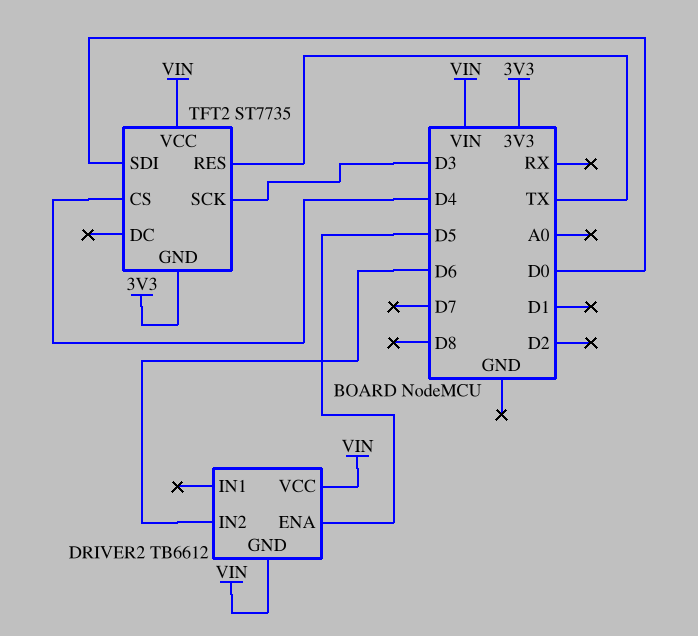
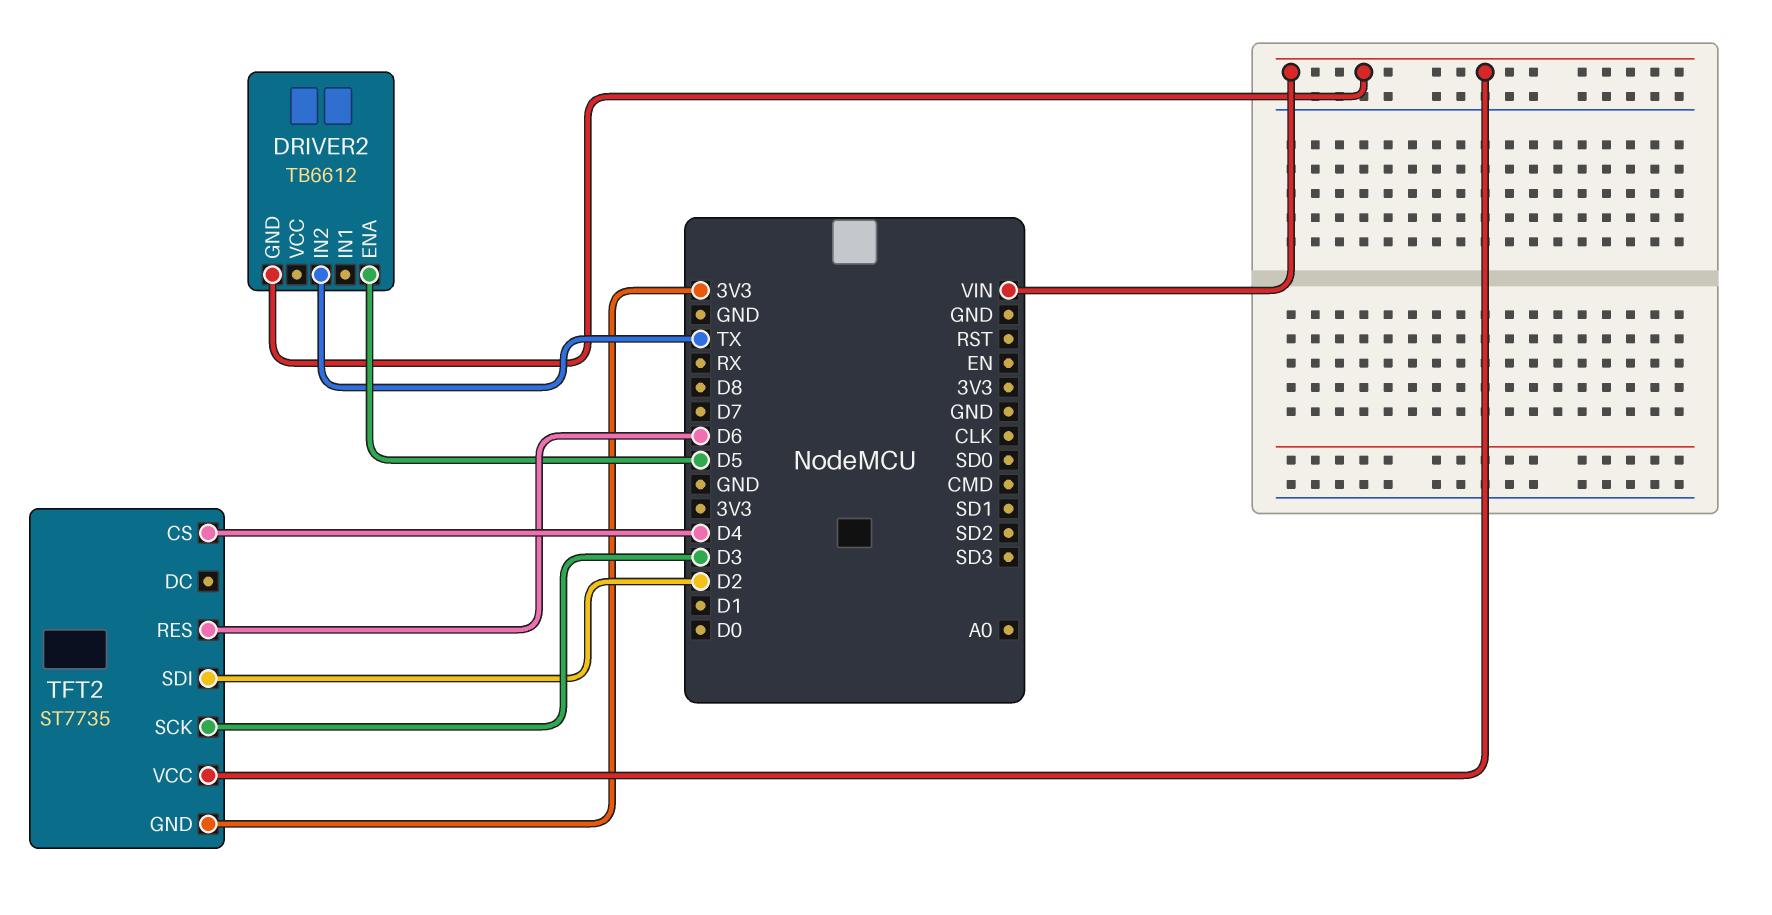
DRIVER2 pin IN2: D6 -> TX
DRIVER2 pin VCC: VIN -> none
TFT2 pin RES: TX -> D6
TFT2 pin SDI: D0 -> D2

